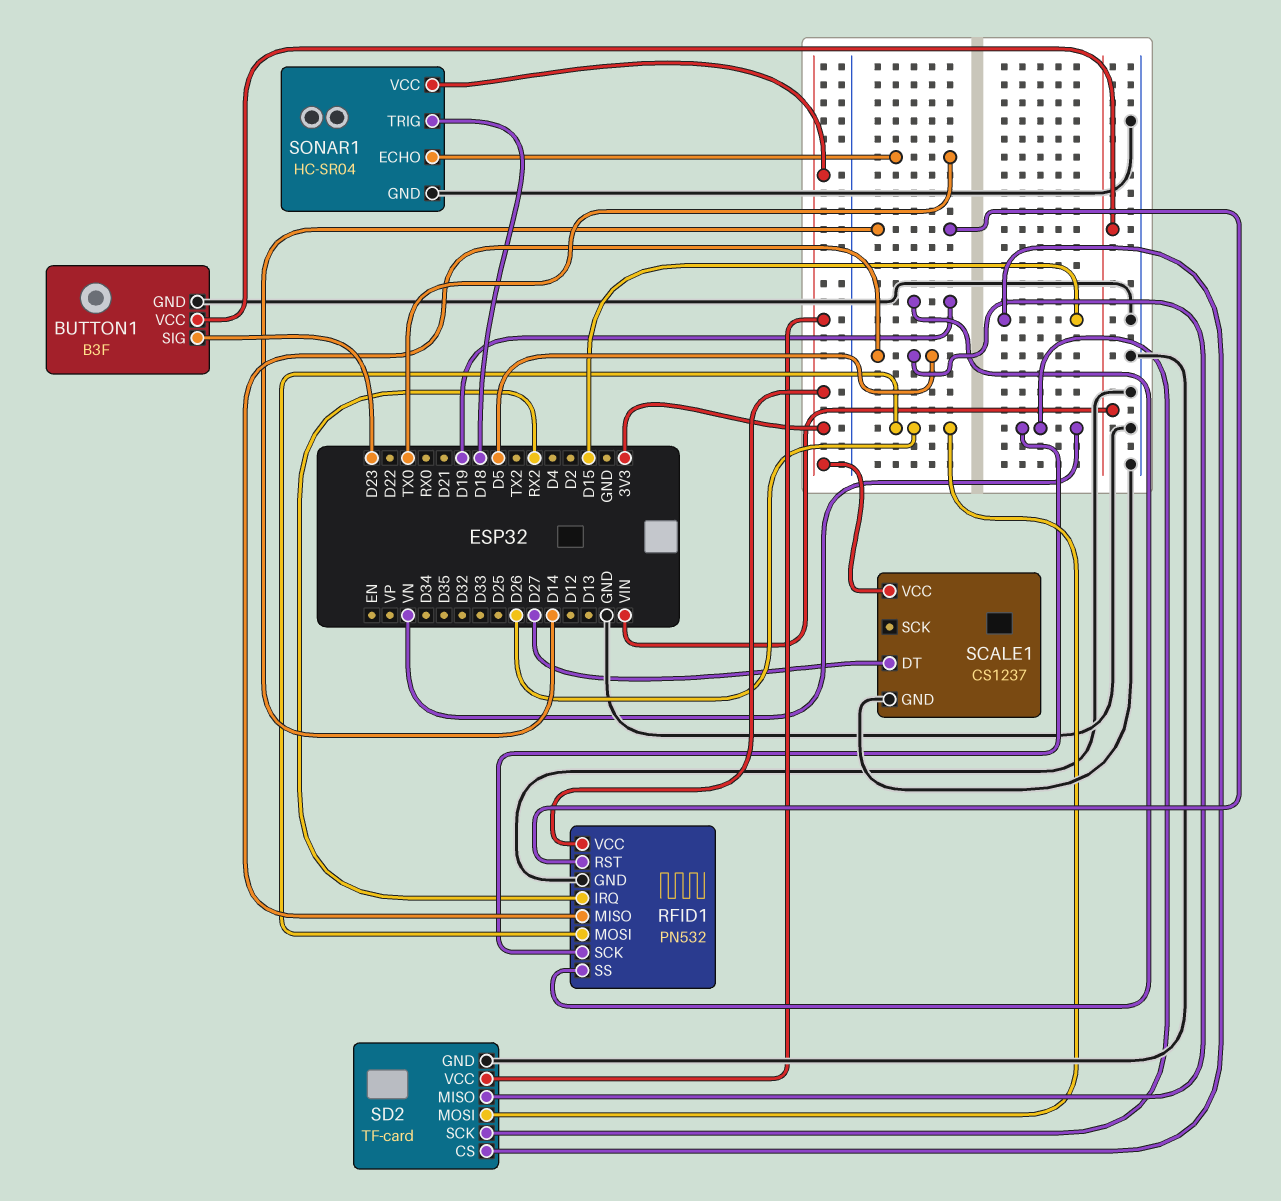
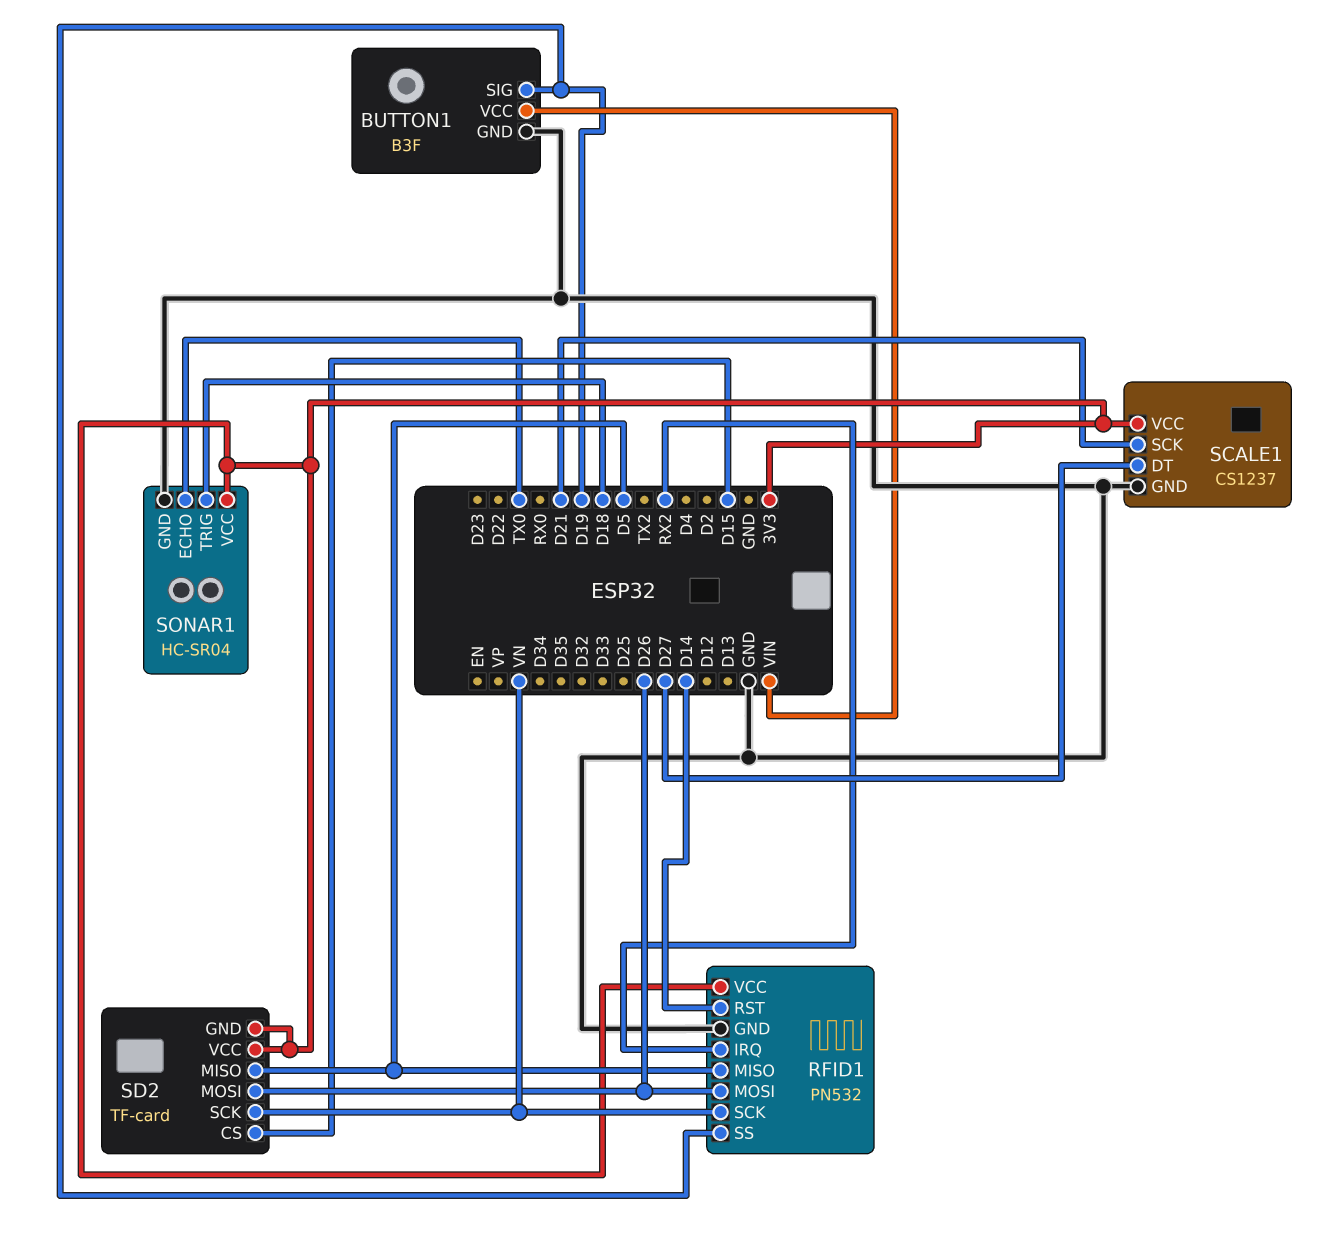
BUTTON1 pin SIG: D23 -> D19
SCALE1 pin SCK: none -> D21
SD2 pin GND: GND -> 3V3

